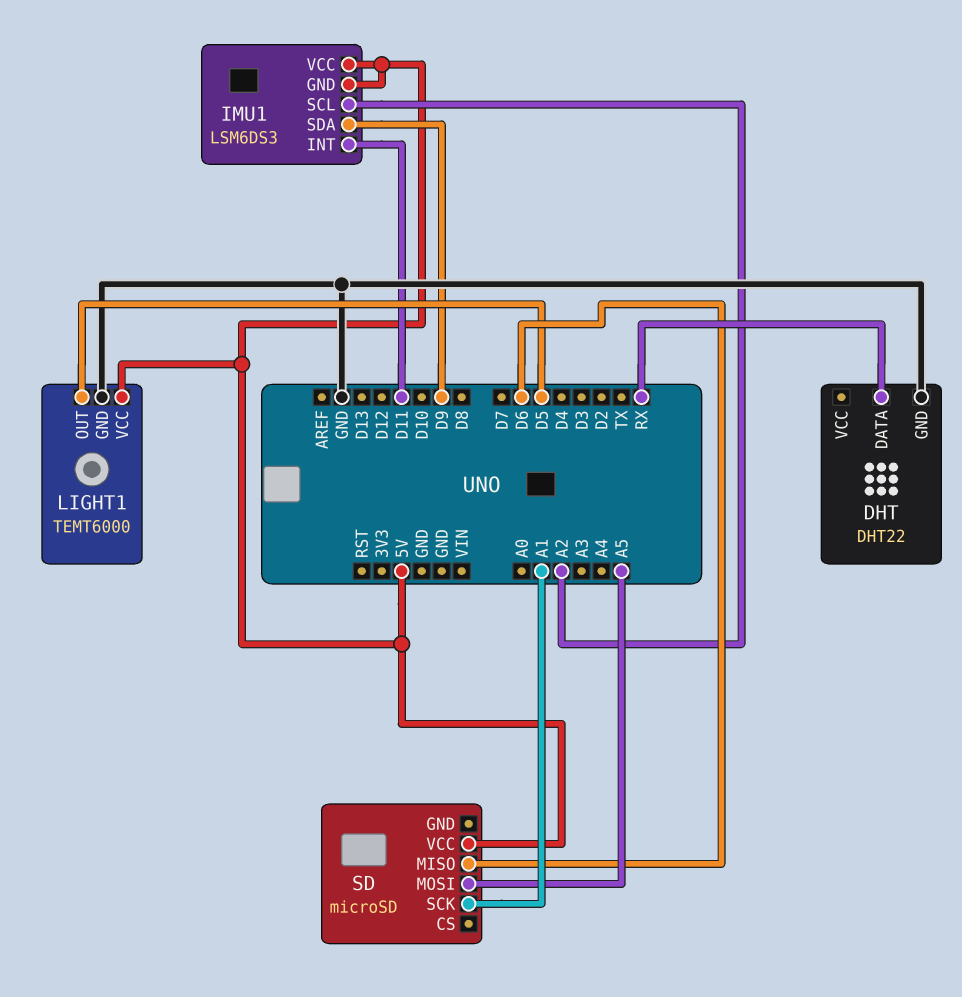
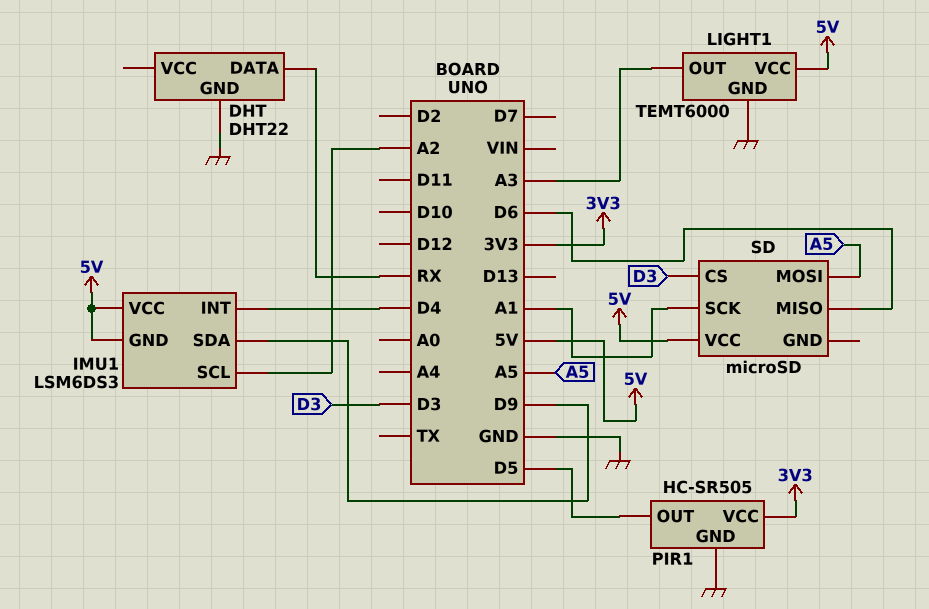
IMU1 pin INT: D11 -> D4
LIGHT1 pin OUT: D5 -> A3
PIR1: none -> HC-SR505
PIR1 pin GND: none -> GND
PIR1 pin OUT: none -> D5
PIR1 pin VCC: none -> 3V3
SD pin CS: none -> D3

